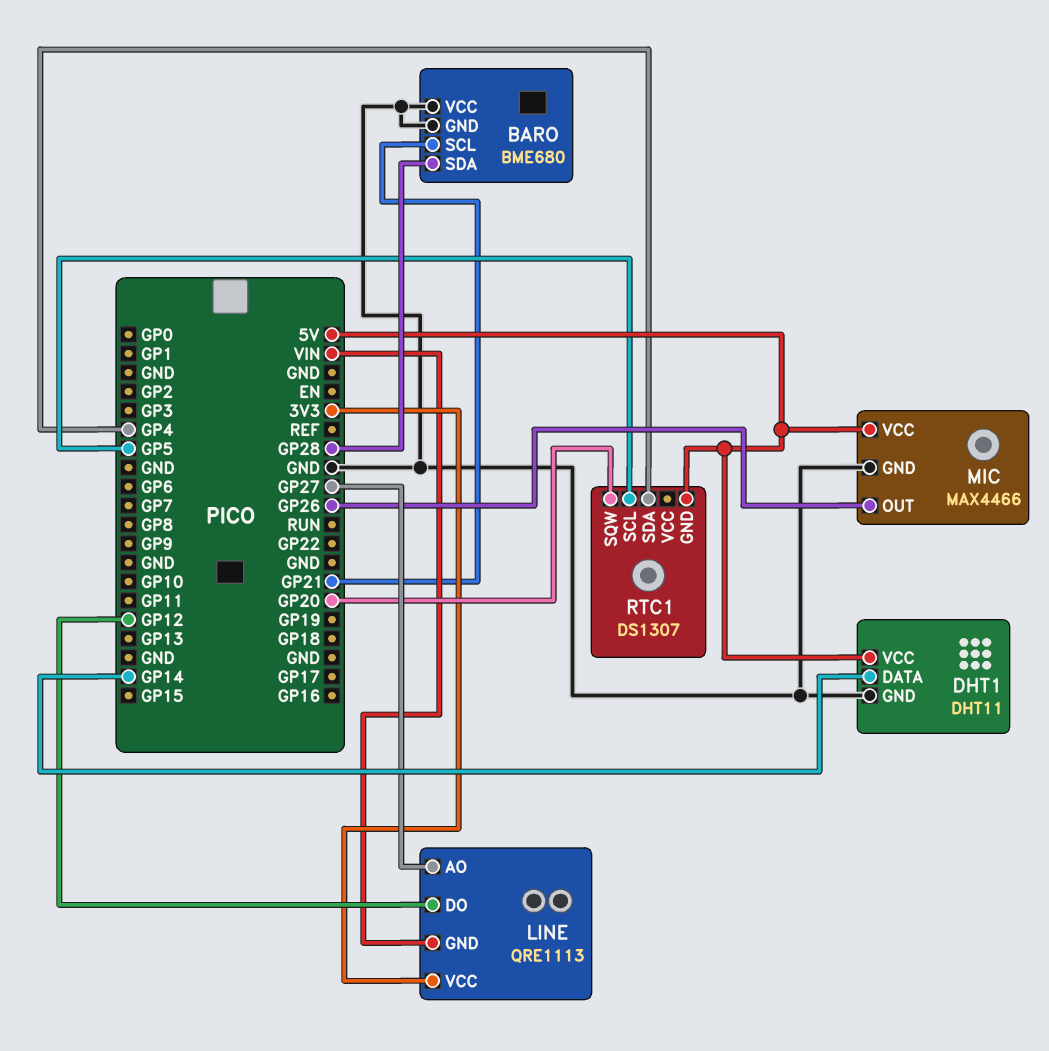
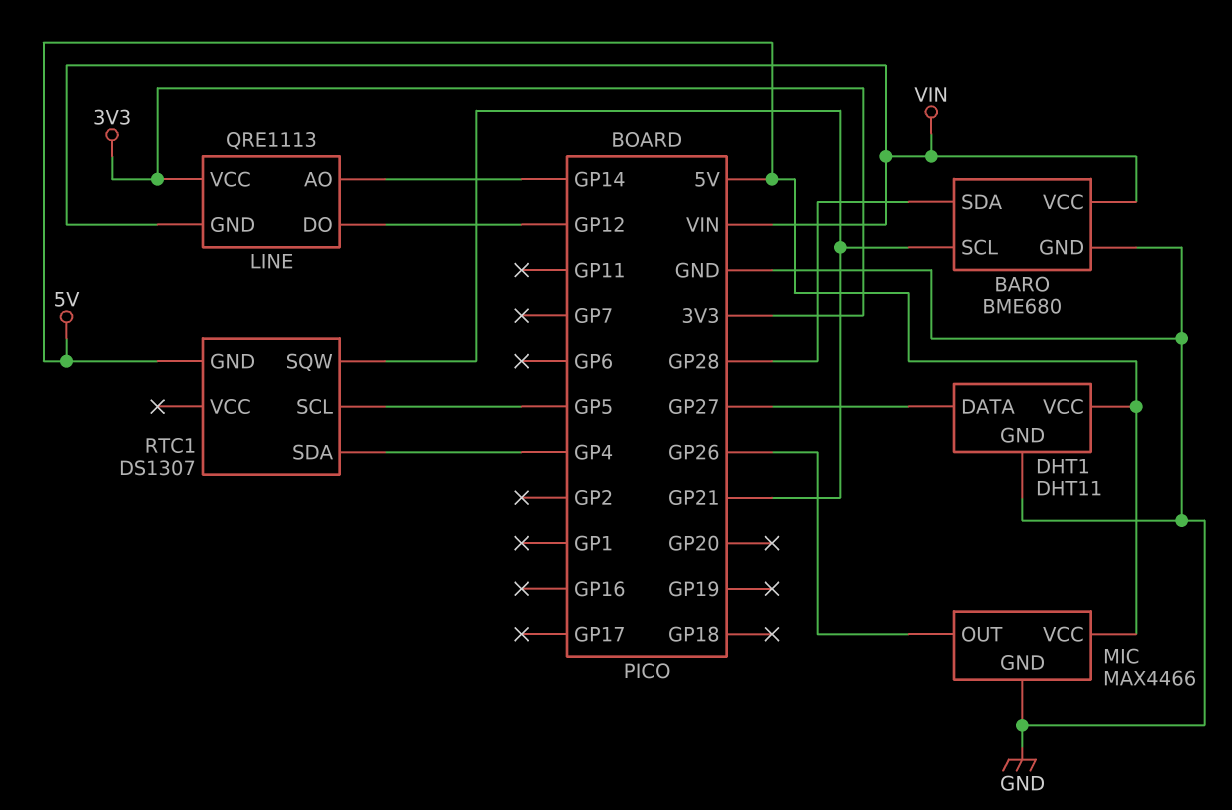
BARO pin VCC: GND -> VIN
DHT1 pin DATA: GP14 -> GP27
LINE pin AO: GP27 -> GP14
RTC1 pin SQW: GP20 -> GP21

